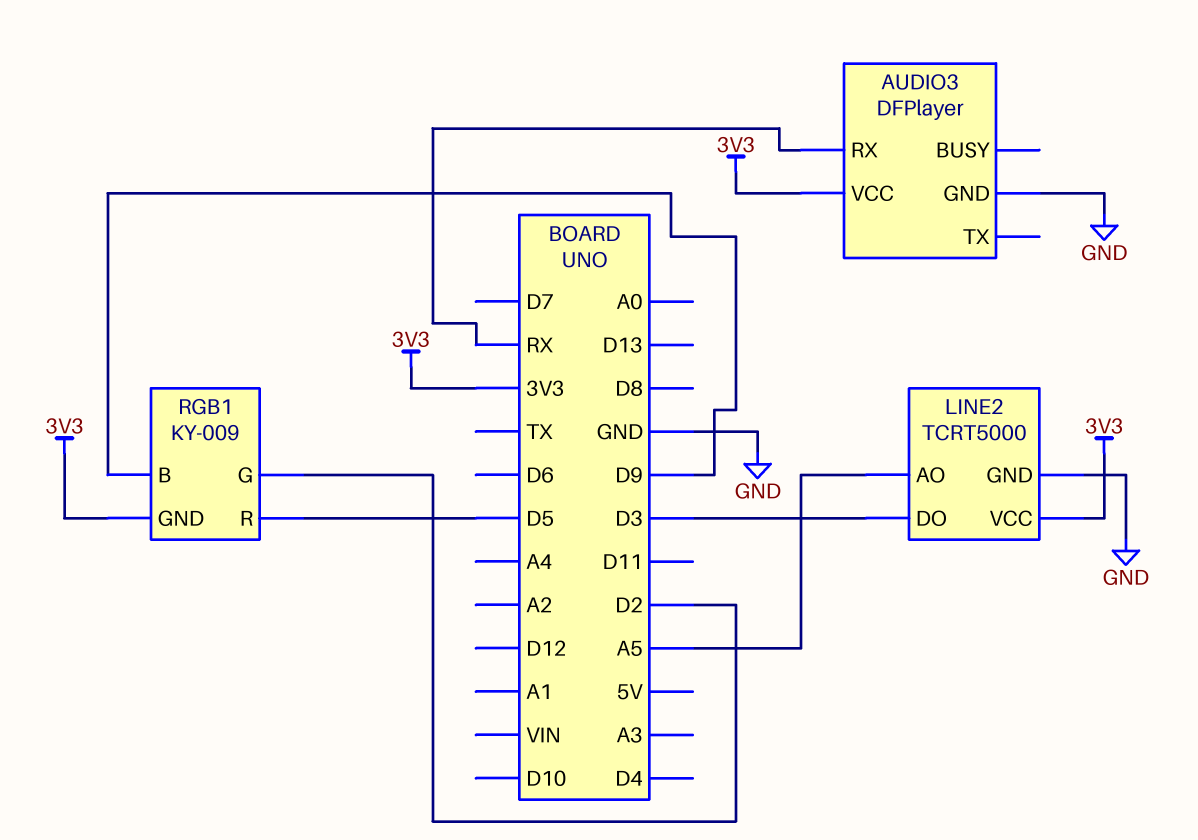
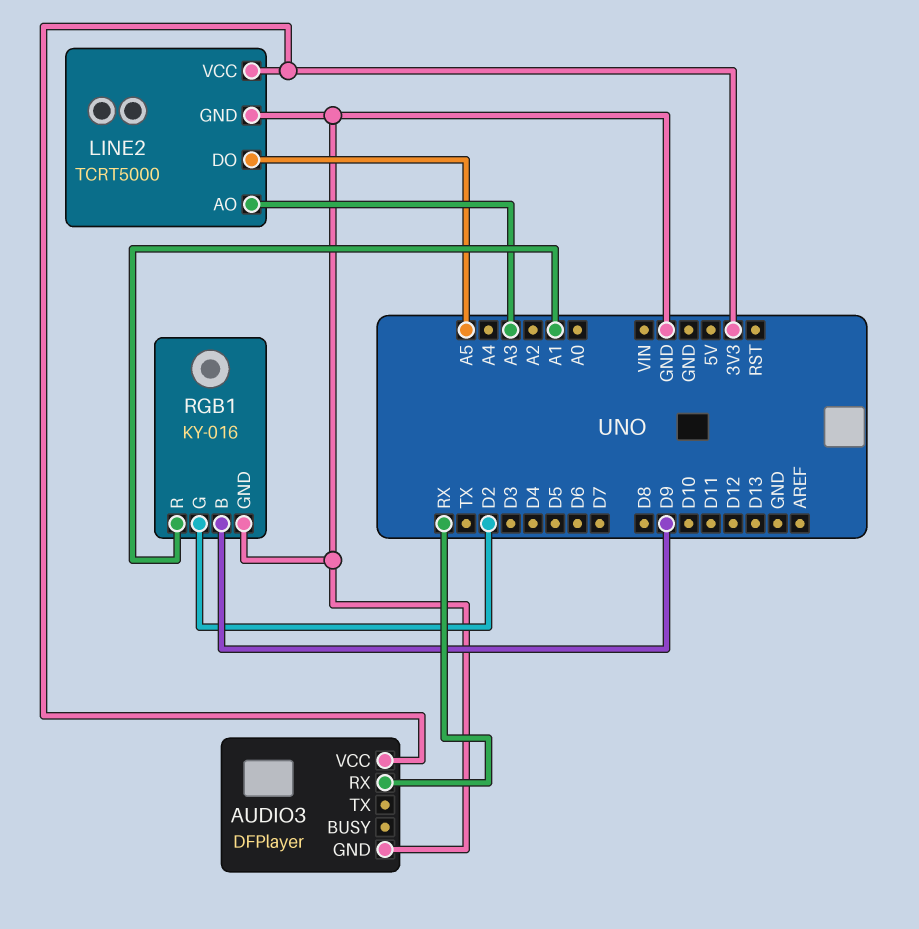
LINE2 pin AO: A5 -> A3
LINE2 pin DO: D3 -> A5
RGB1: KY-009 -> KY-016
RGB1 pin GND: 3V3 -> GND
RGB1 pin R: D5 -> A1

